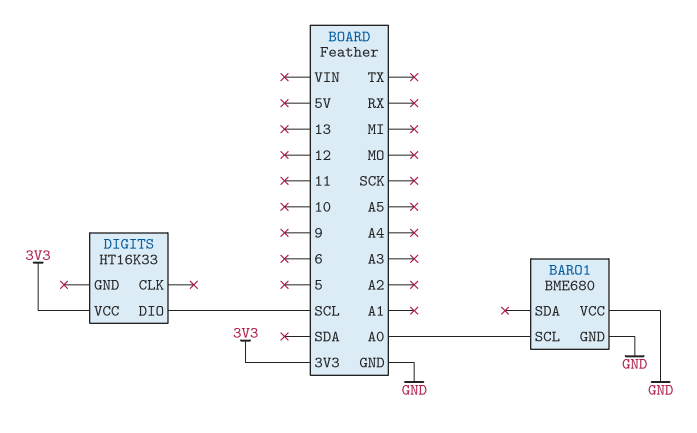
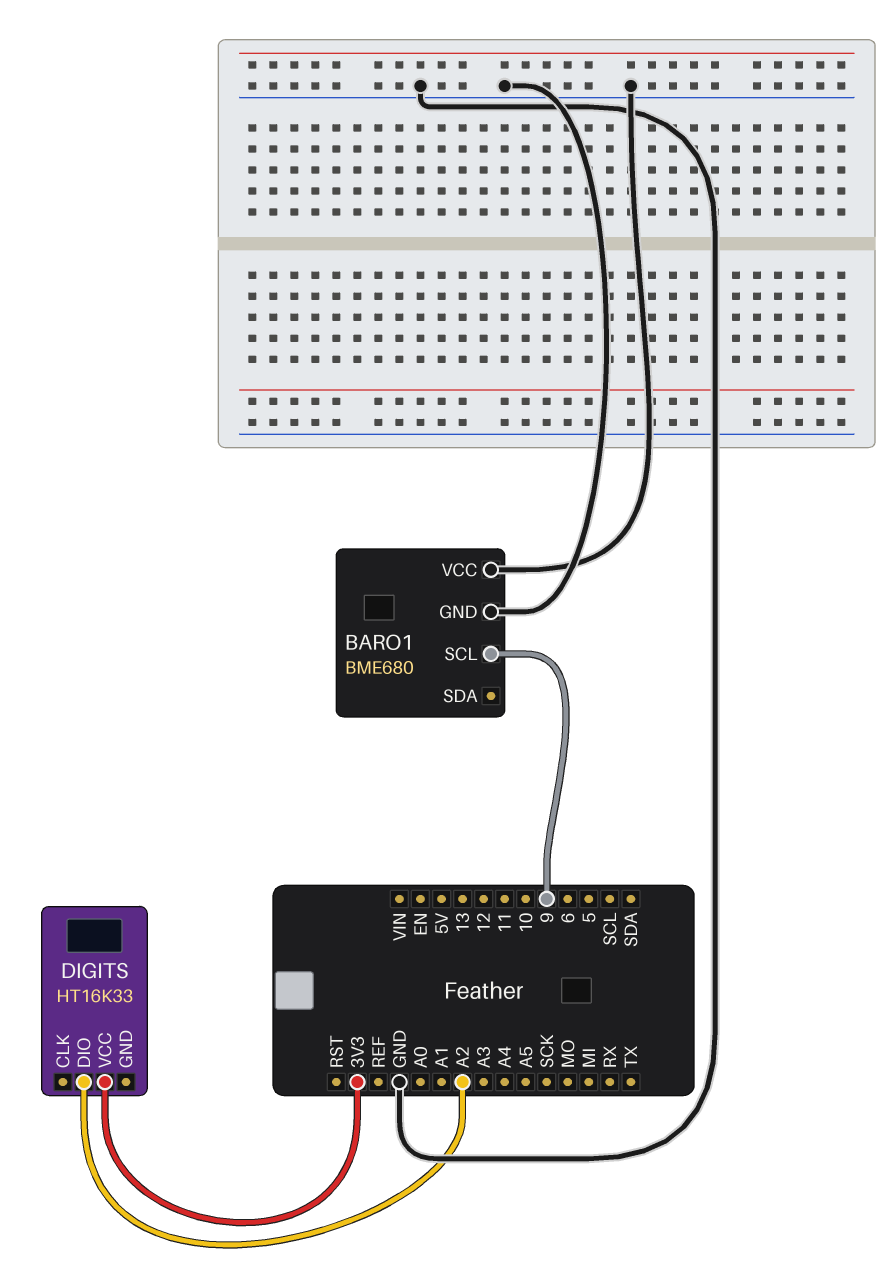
BARO1 pin SCL: A0 -> 9
DIGITS pin DIO: SCL -> A2

